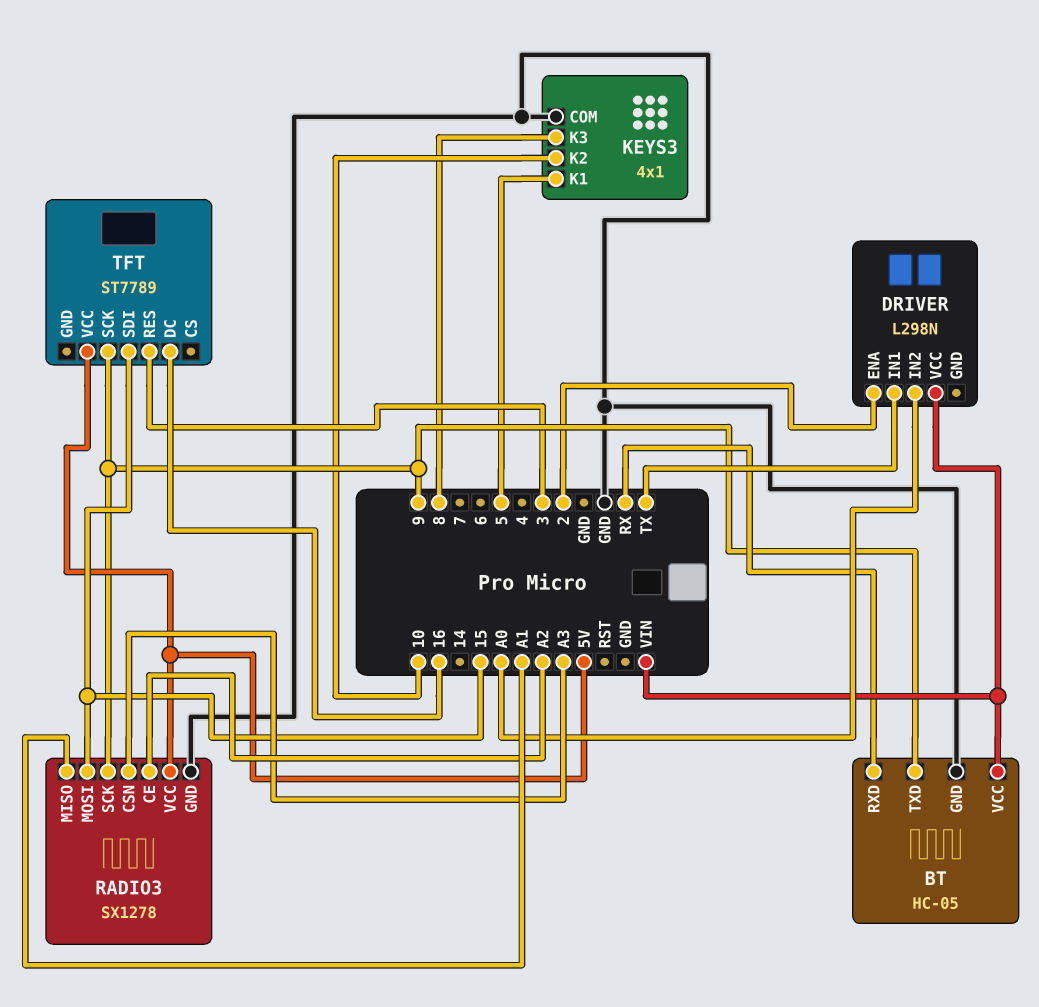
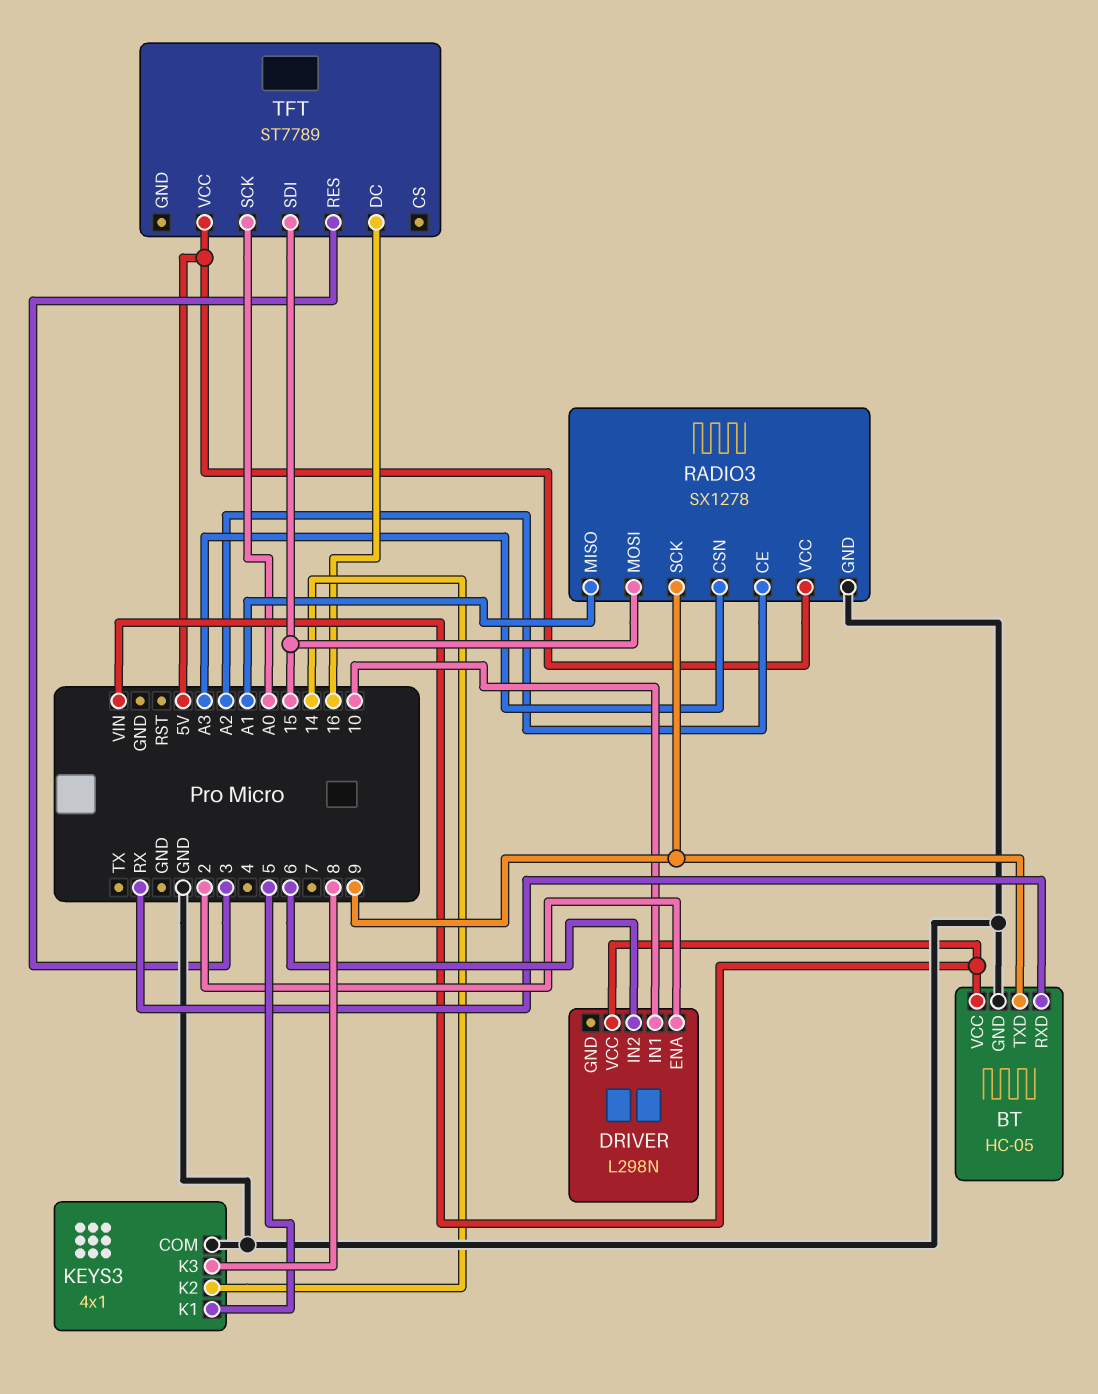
DRIVER pin IN1: TX -> 10
DRIVER pin IN2: A0 -> 6
KEYS3 pin K2: 10 -> 14
TFT pin SCK: 9 -> A0

